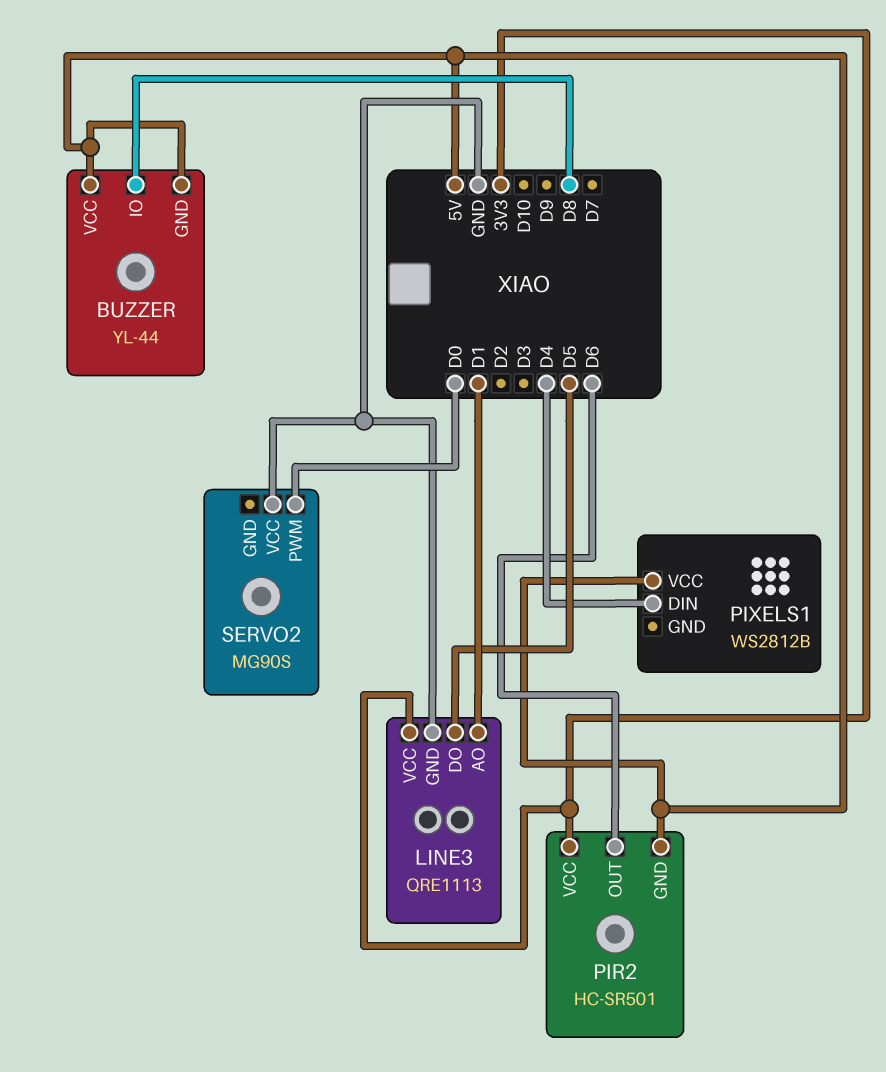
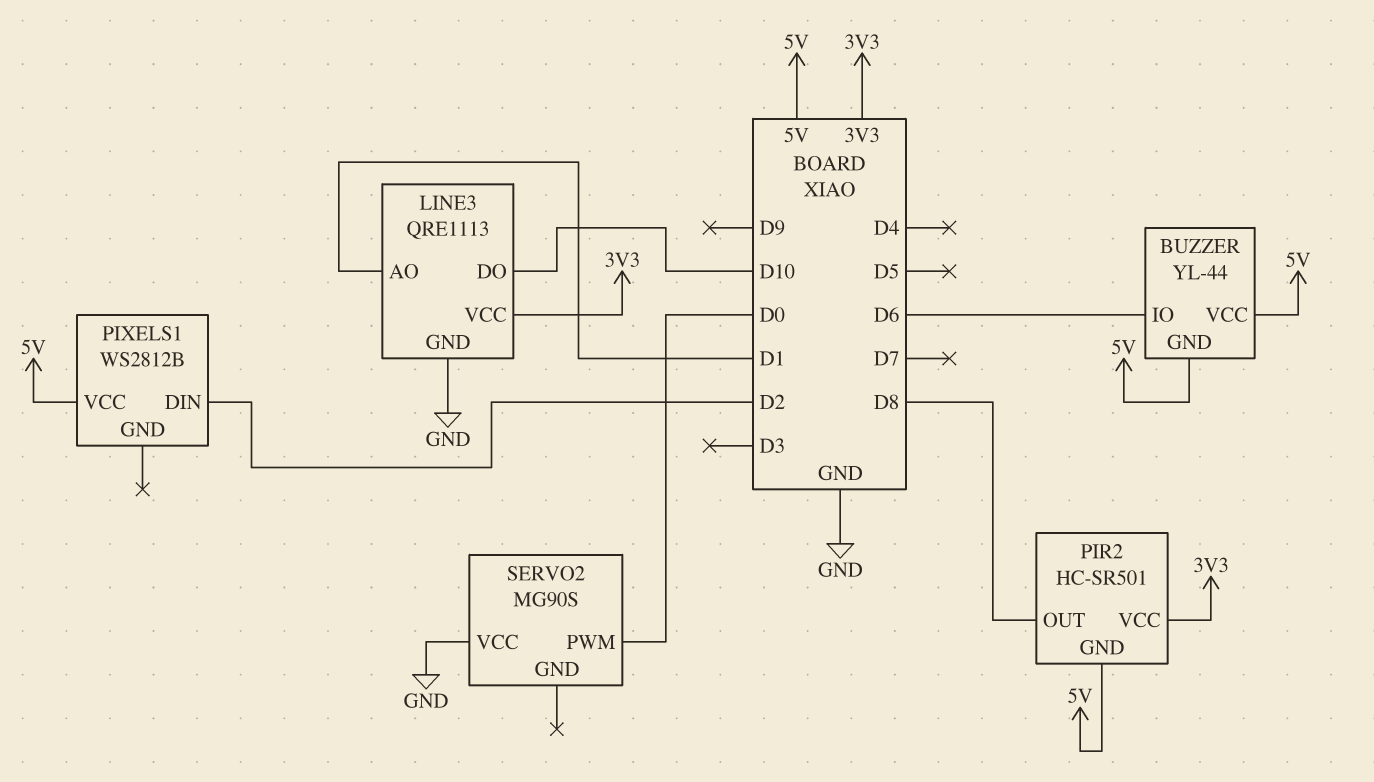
BUZZER pin IO: D8 -> D6
LINE3 pin DO: D5 -> D10
PIR2 pin OUT: D6 -> D8
PIXELS1 pin DIN: D4 -> D2

